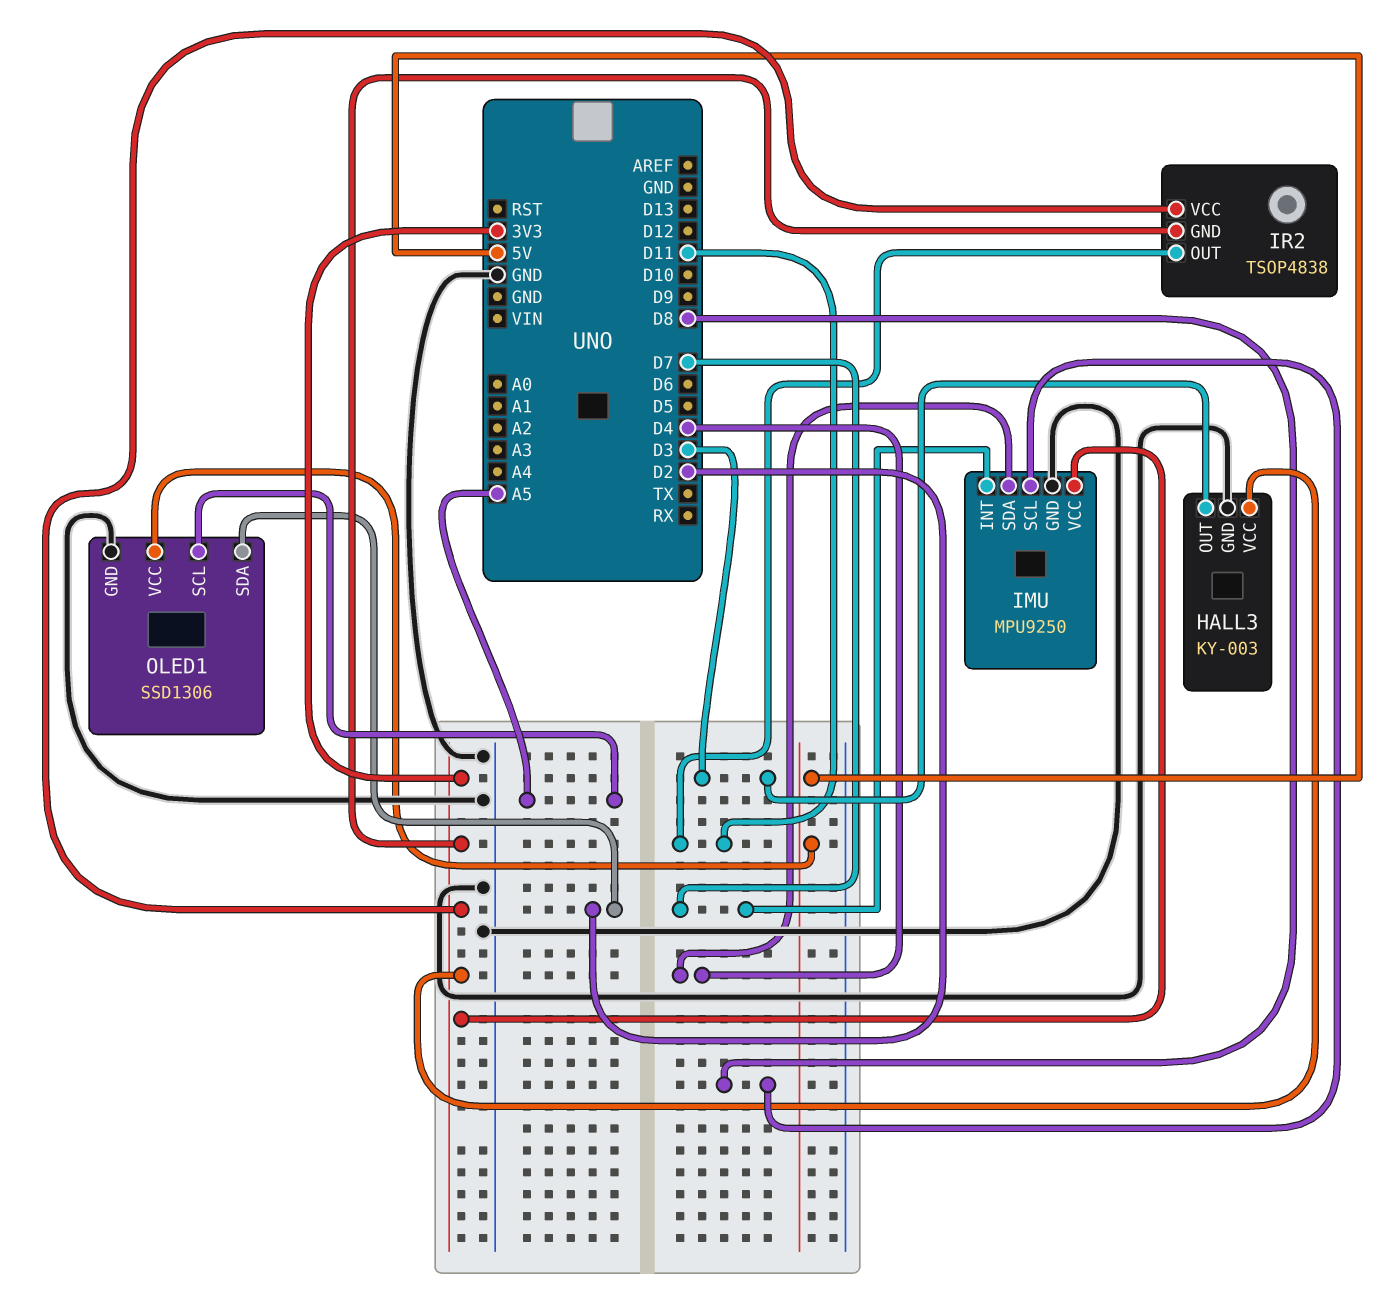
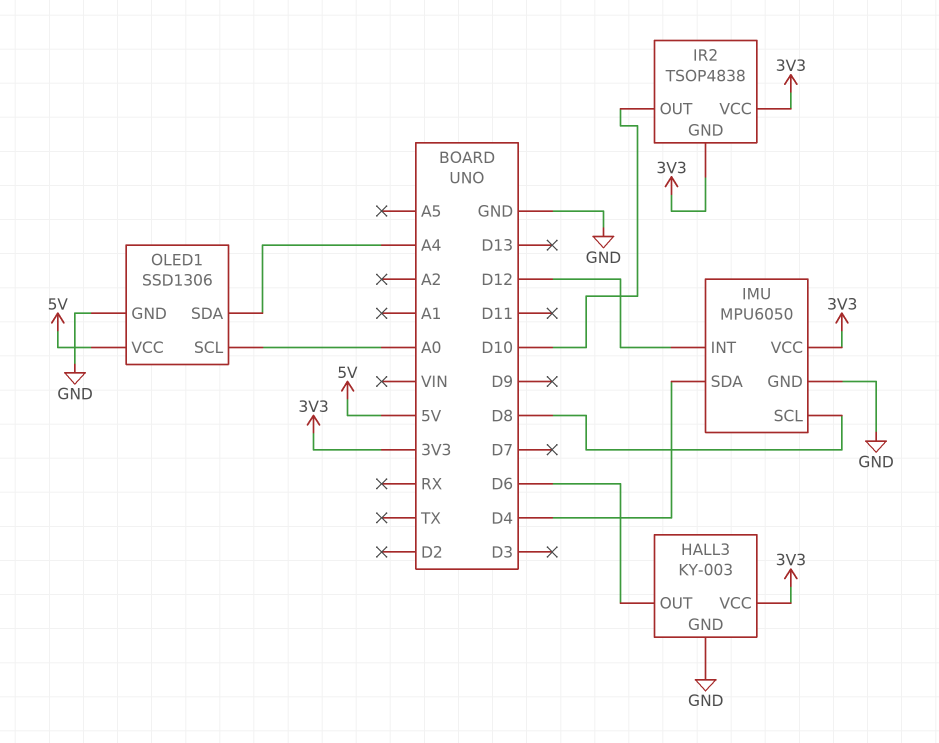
HALL3 pin OUT: D3 -> D6
IMU: MPU9250 -> MPU6050
IMU pin INT: D7 -> D12
IR2 pin OUT: D11 -> D10
OLED1 pin SCL: A5 -> A0
OLED1 pin SDA: D2 -> A4

